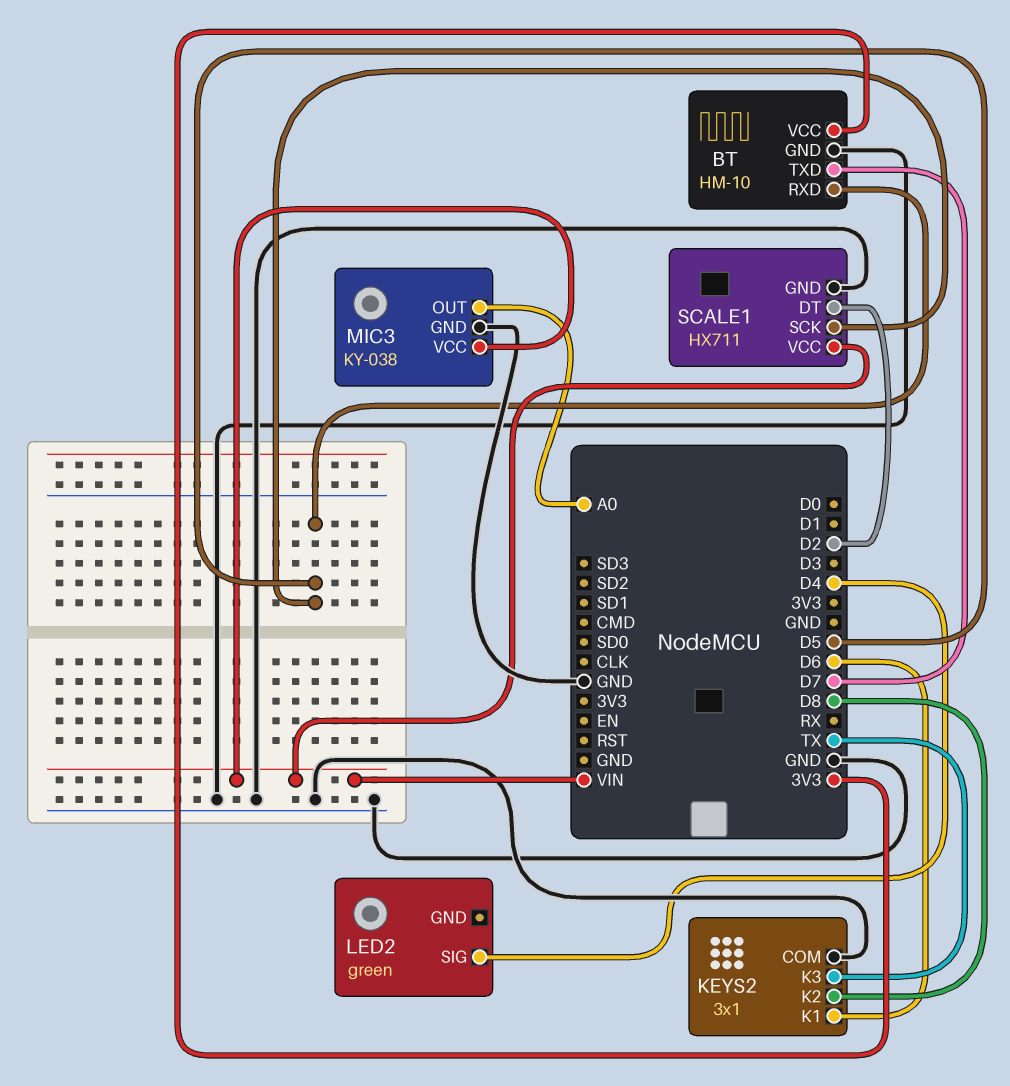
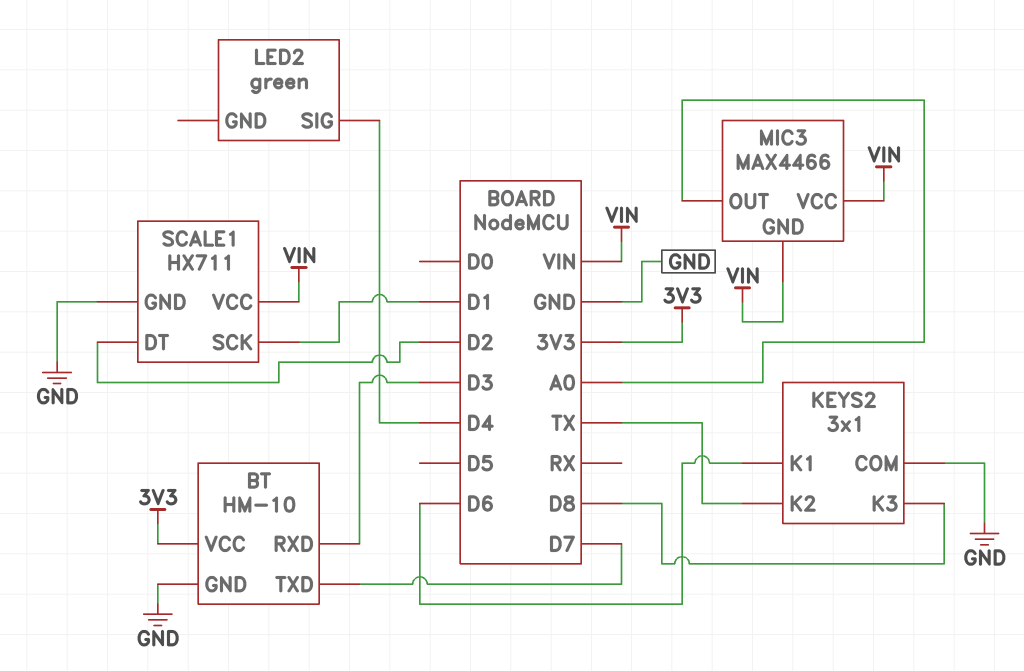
BT pin RXD: D5 -> D3
KEYS2 pin K2: D8 -> TX
KEYS2 pin K3: TX -> D8
MIC3: KY-038 -> MAX4466
MIC3 pin GND: GND -> VIN
SCALE1 pin SCK: D5 -> D1

